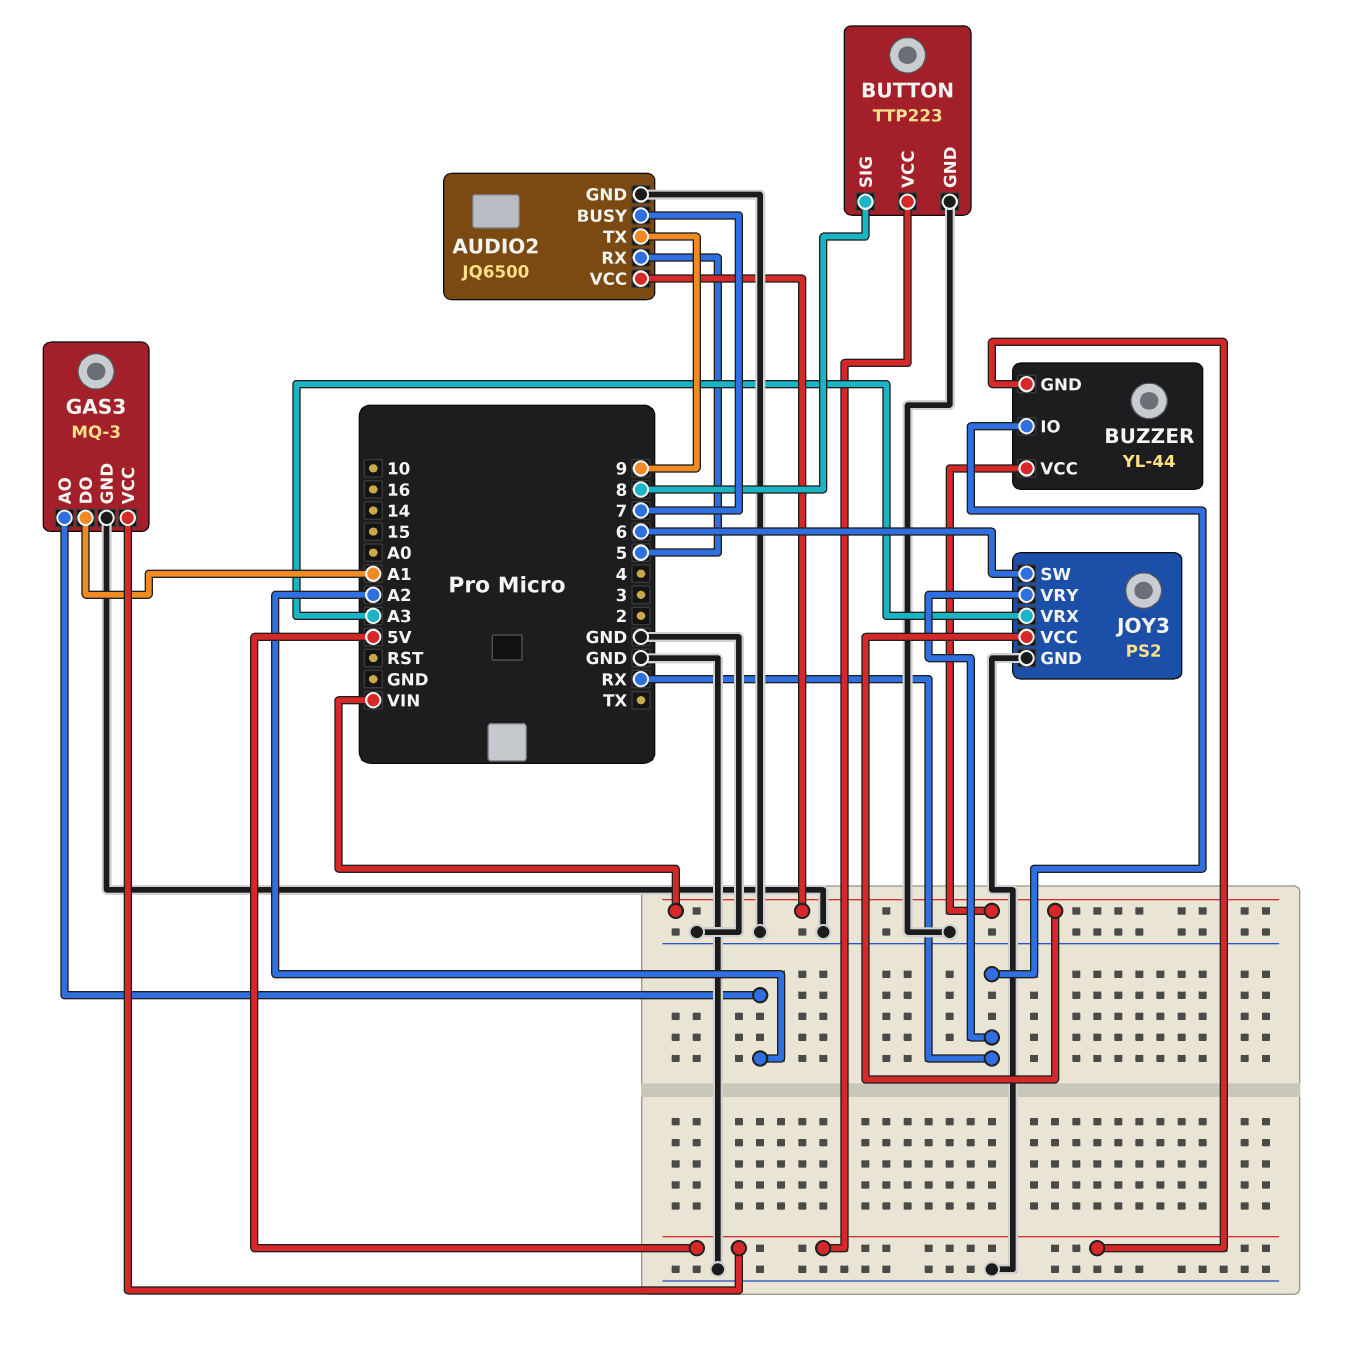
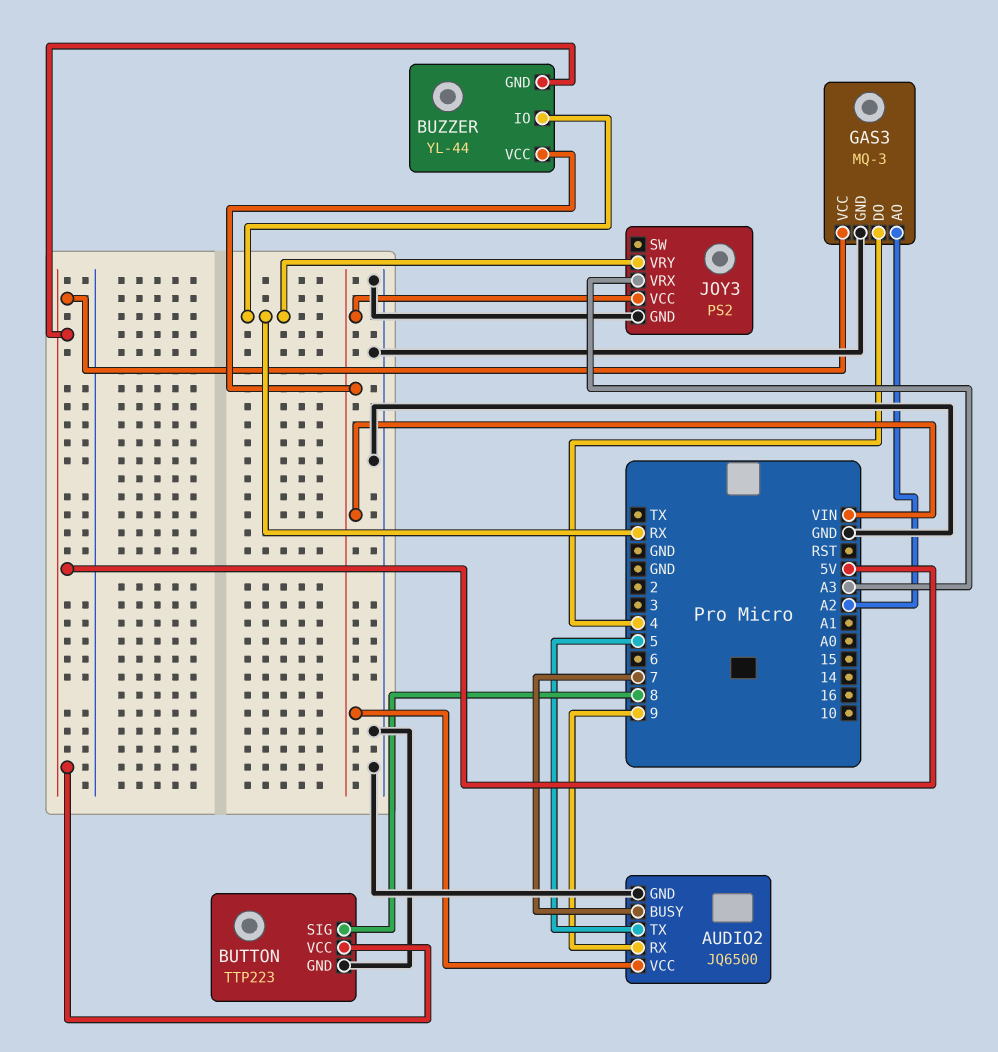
AUDIO2 pin RX: 5 -> 9
AUDIO2 pin TX: 9 -> 5
GAS3 pin DO: A1 -> 4
JOY3 pin SW: 6 -> none

